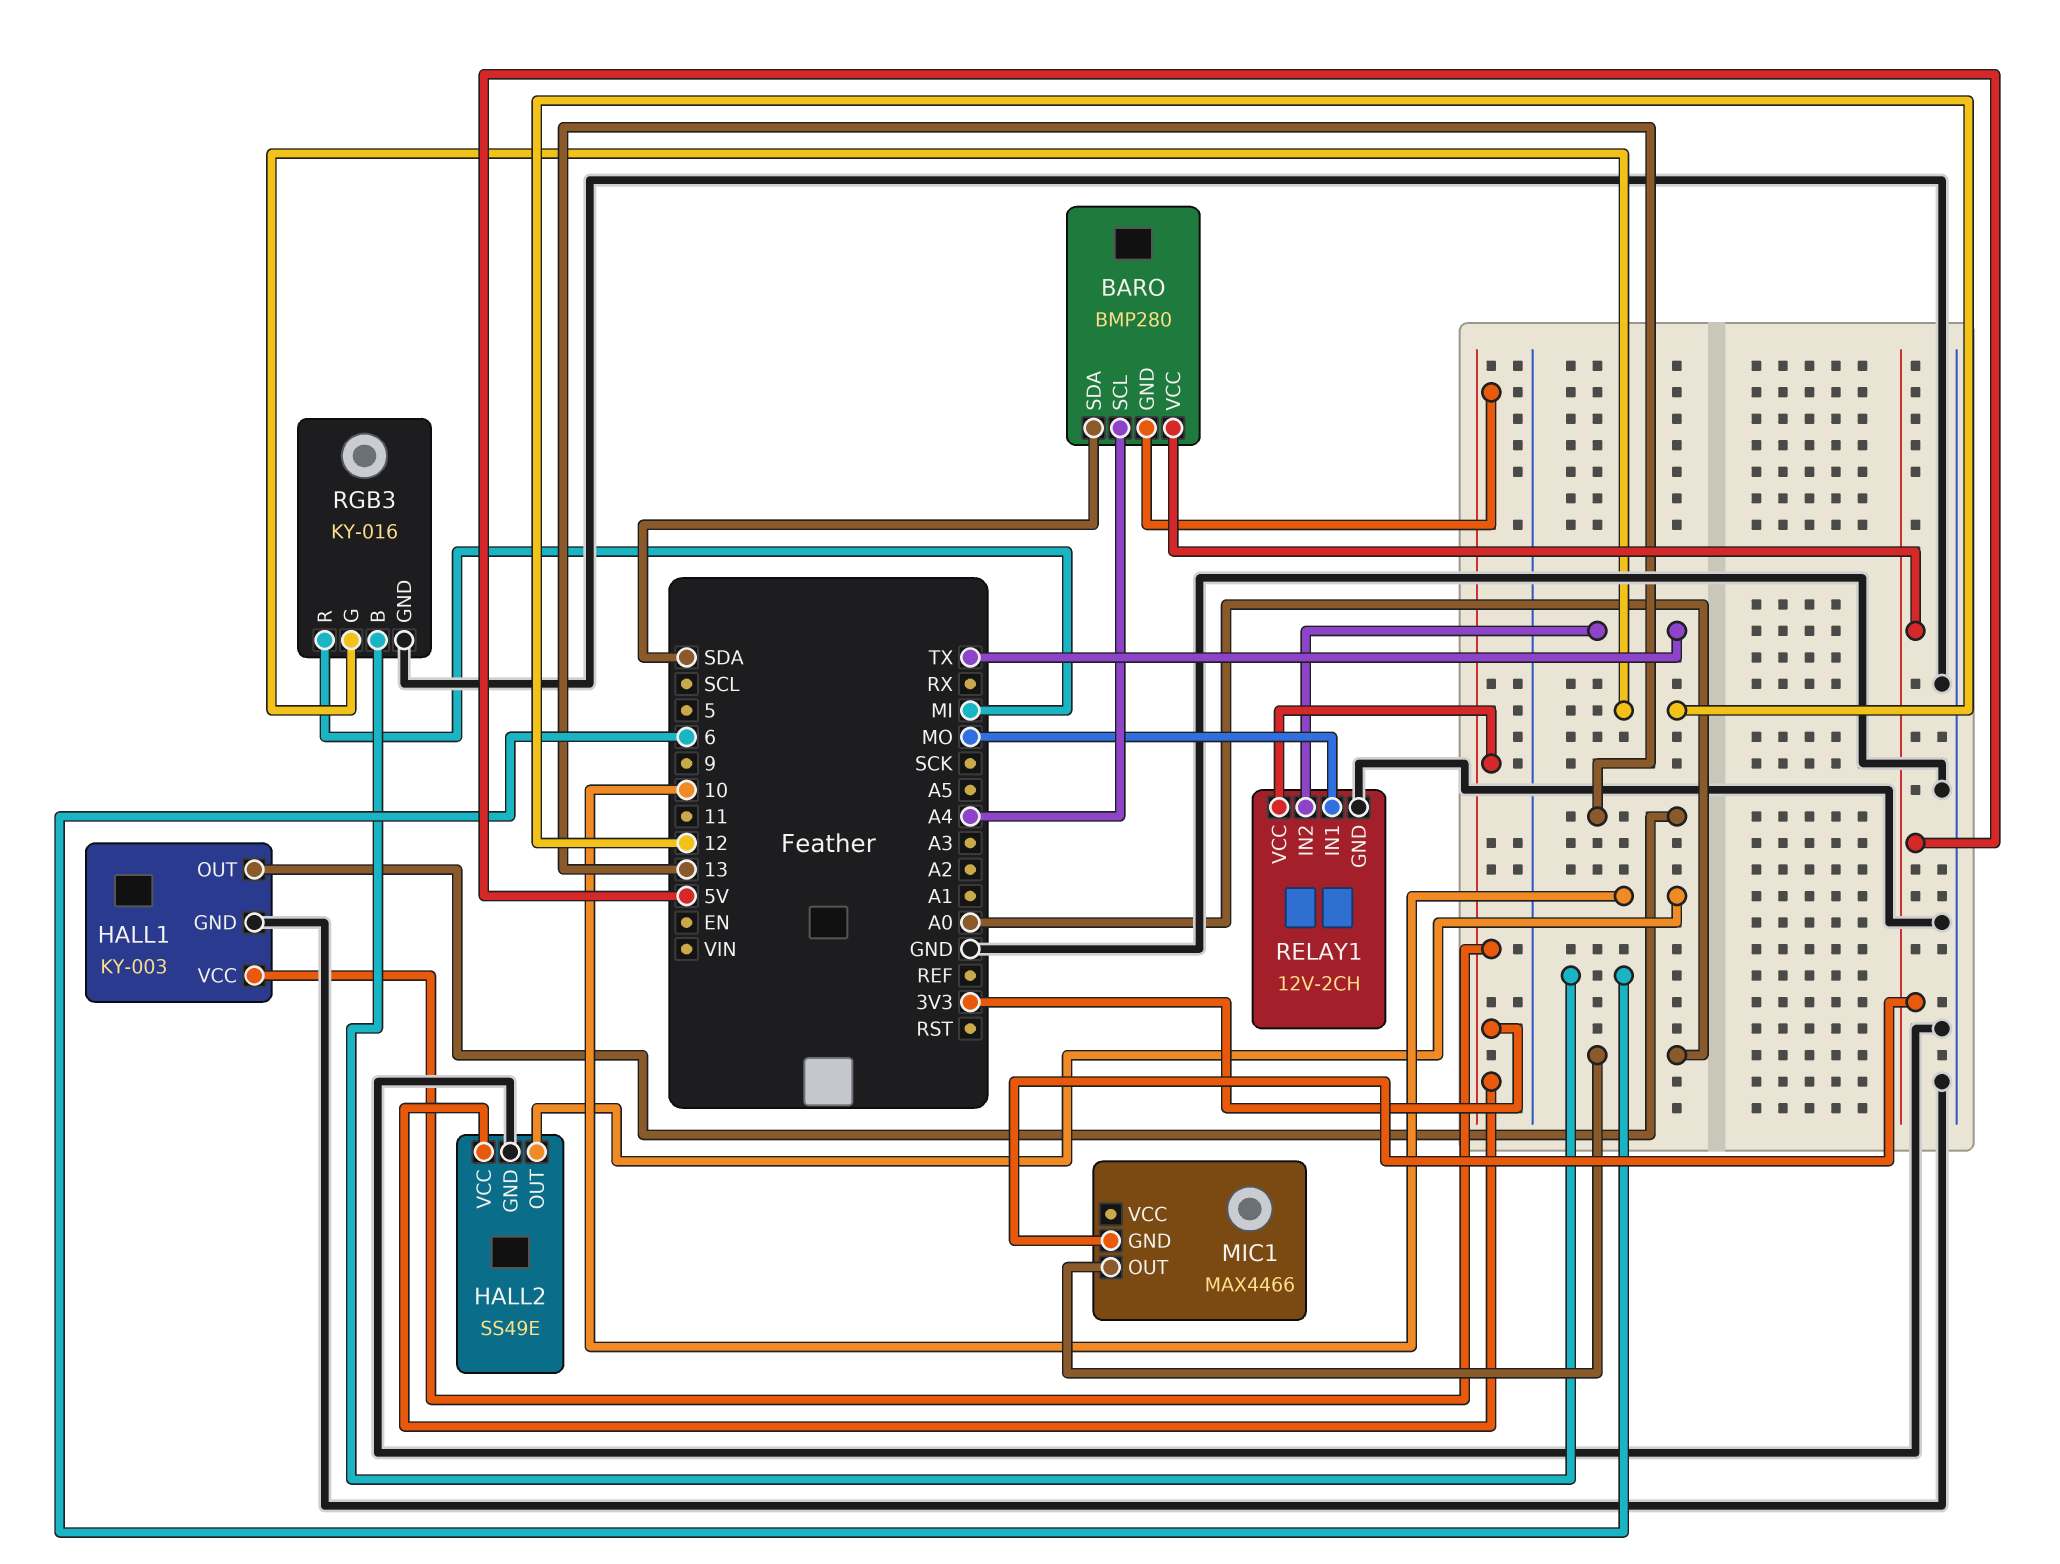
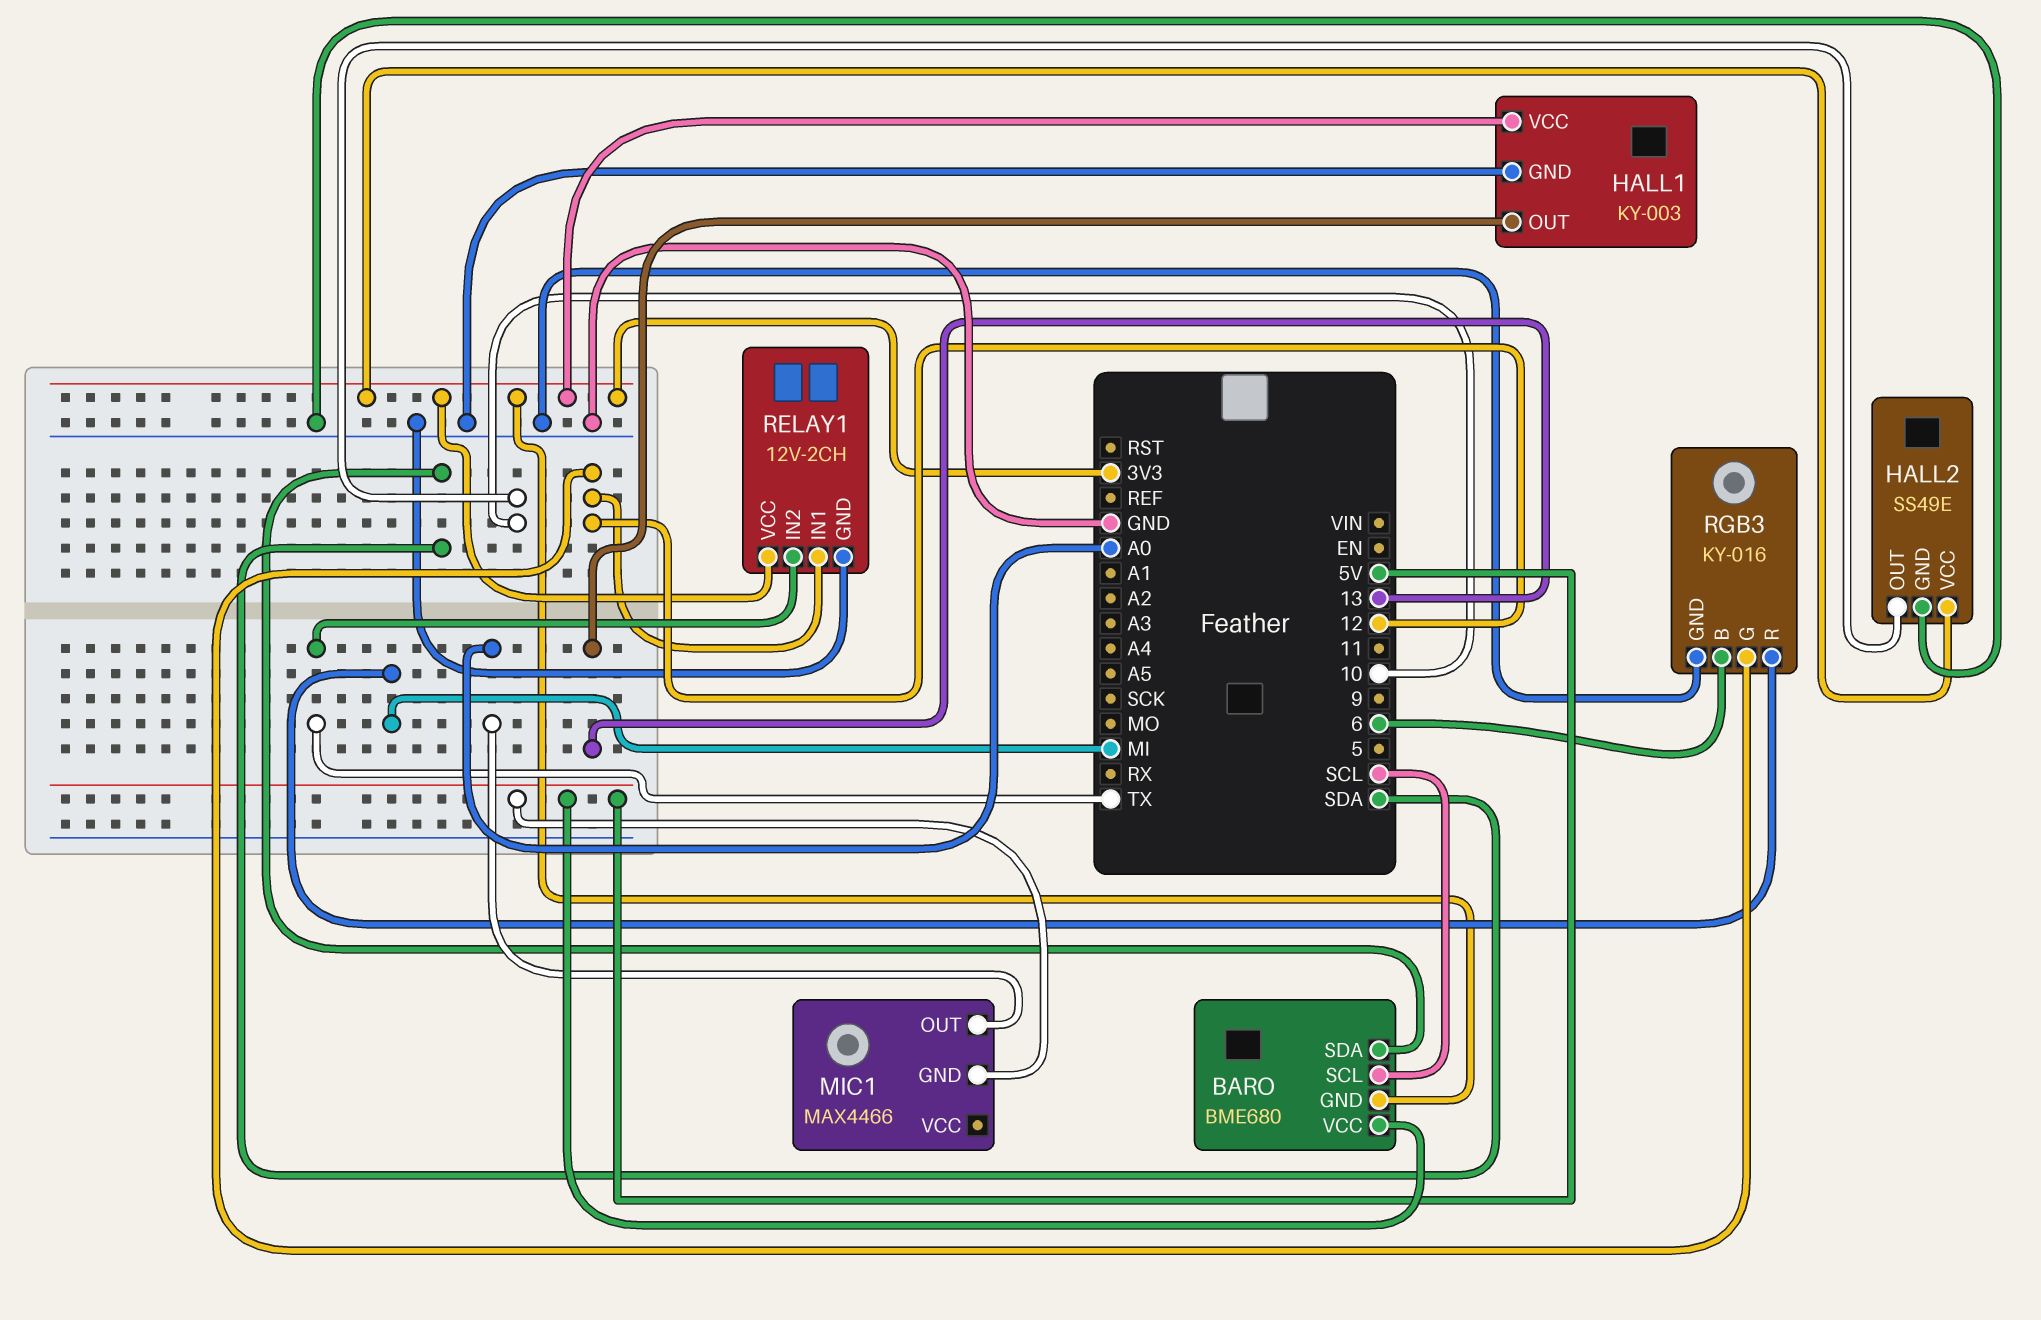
BARO: BMP280 -> BME680
BARO pin SCL: A4 -> SCL
RELAY1 pin IN1: MO -> 12

